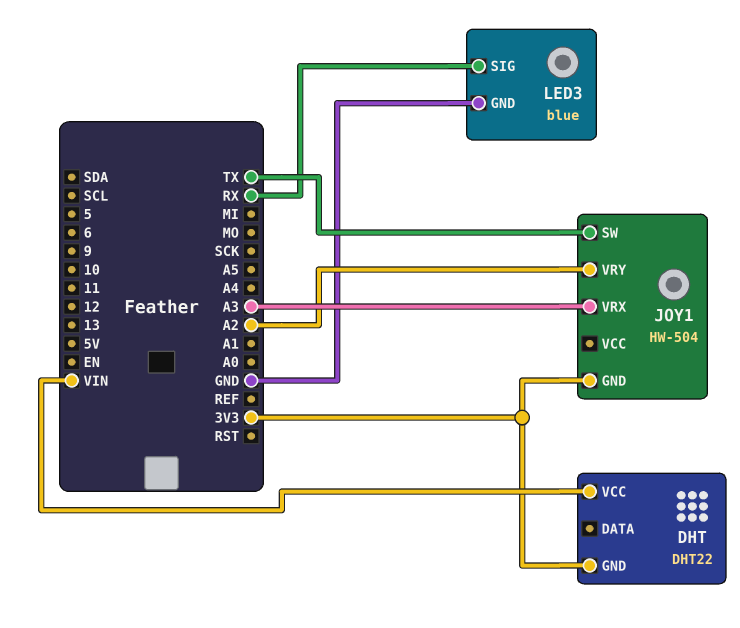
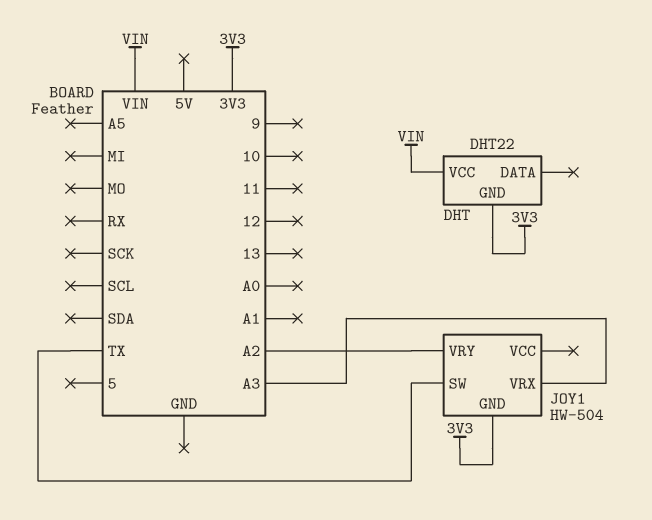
LED3: blue -> none
LED3 pin GND: GND -> none
LED3 pin SIG: RX -> none

